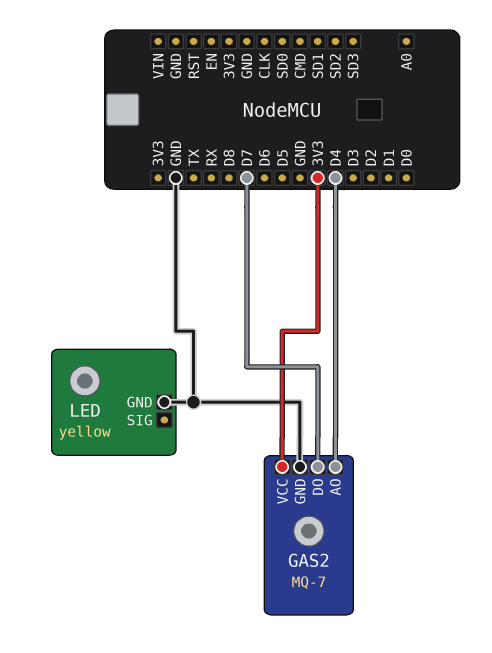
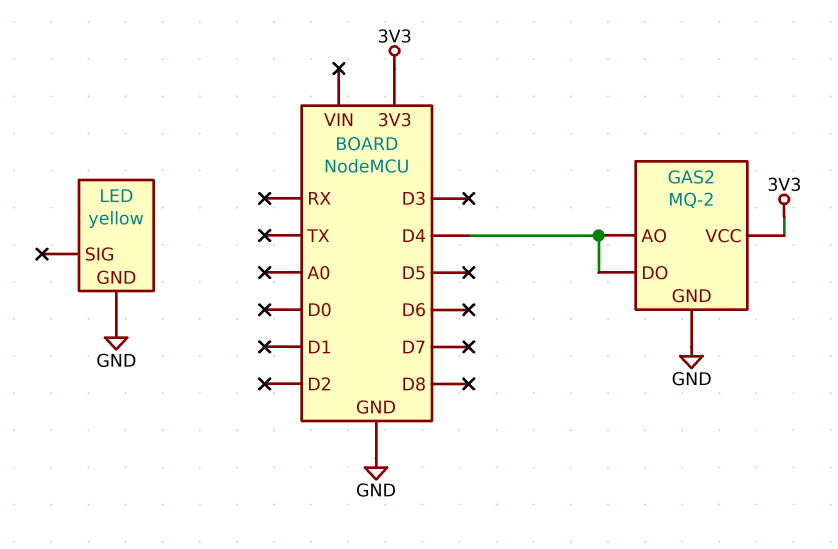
GAS2: MQ-7 -> MQ-2
GAS2 pin DO: D7 -> D4

